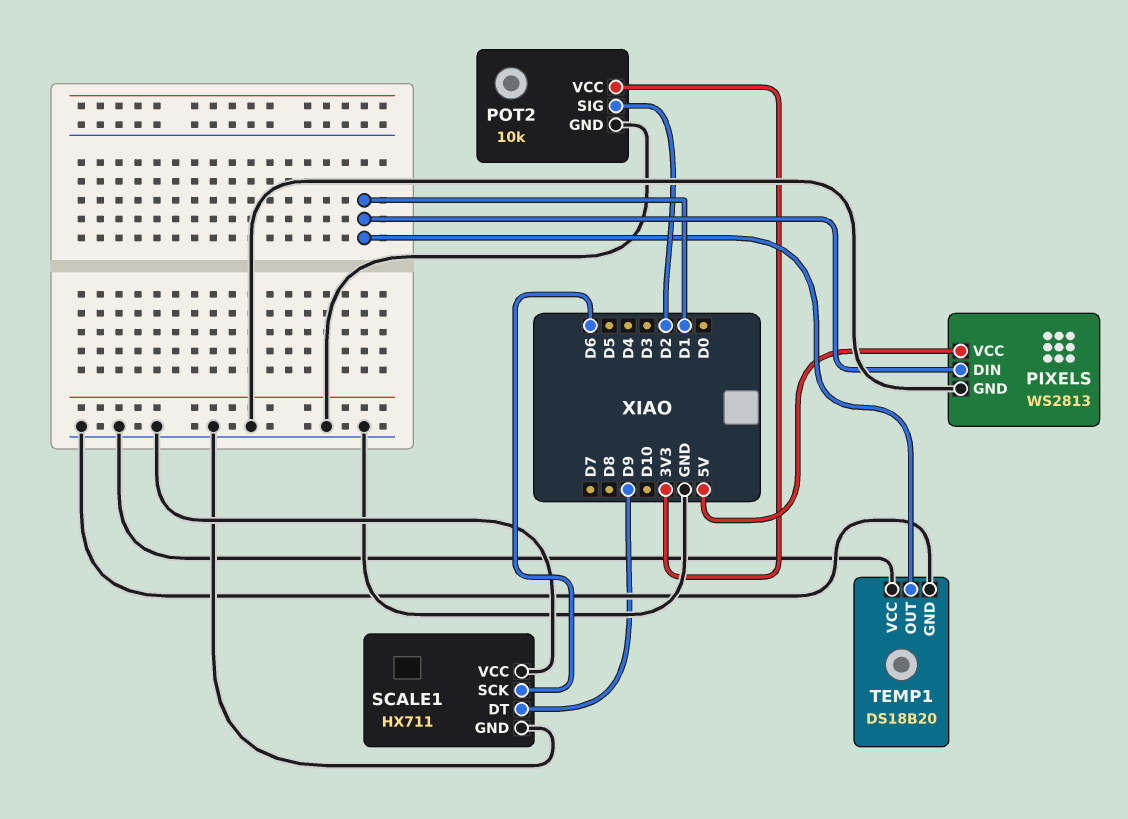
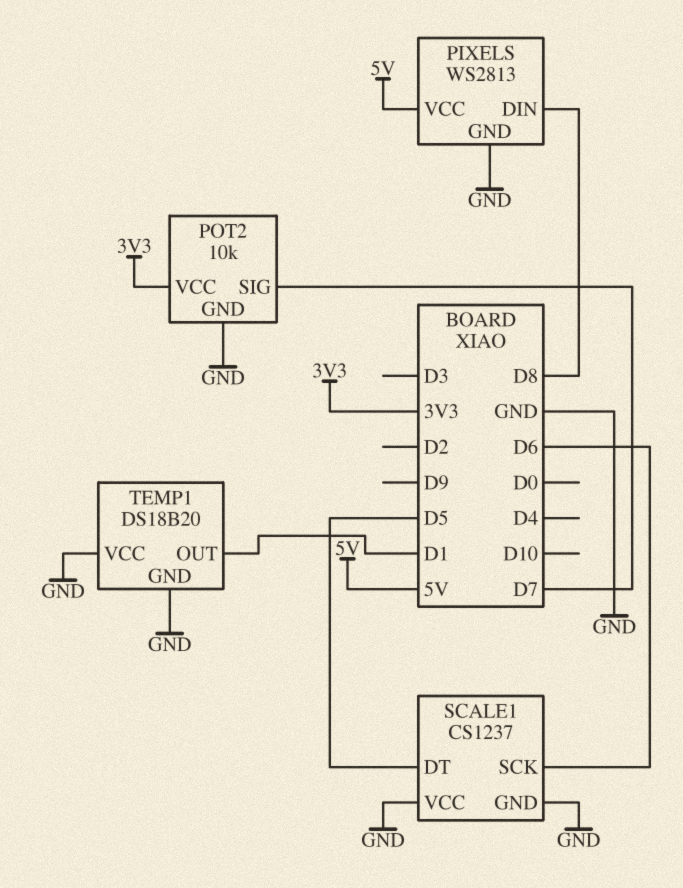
PIXELS pin DIN: D1 -> D8
POT2 pin SIG: D2 -> D7
SCALE1: HX711 -> CS1237
SCALE1 pin DT: D9 -> D5

